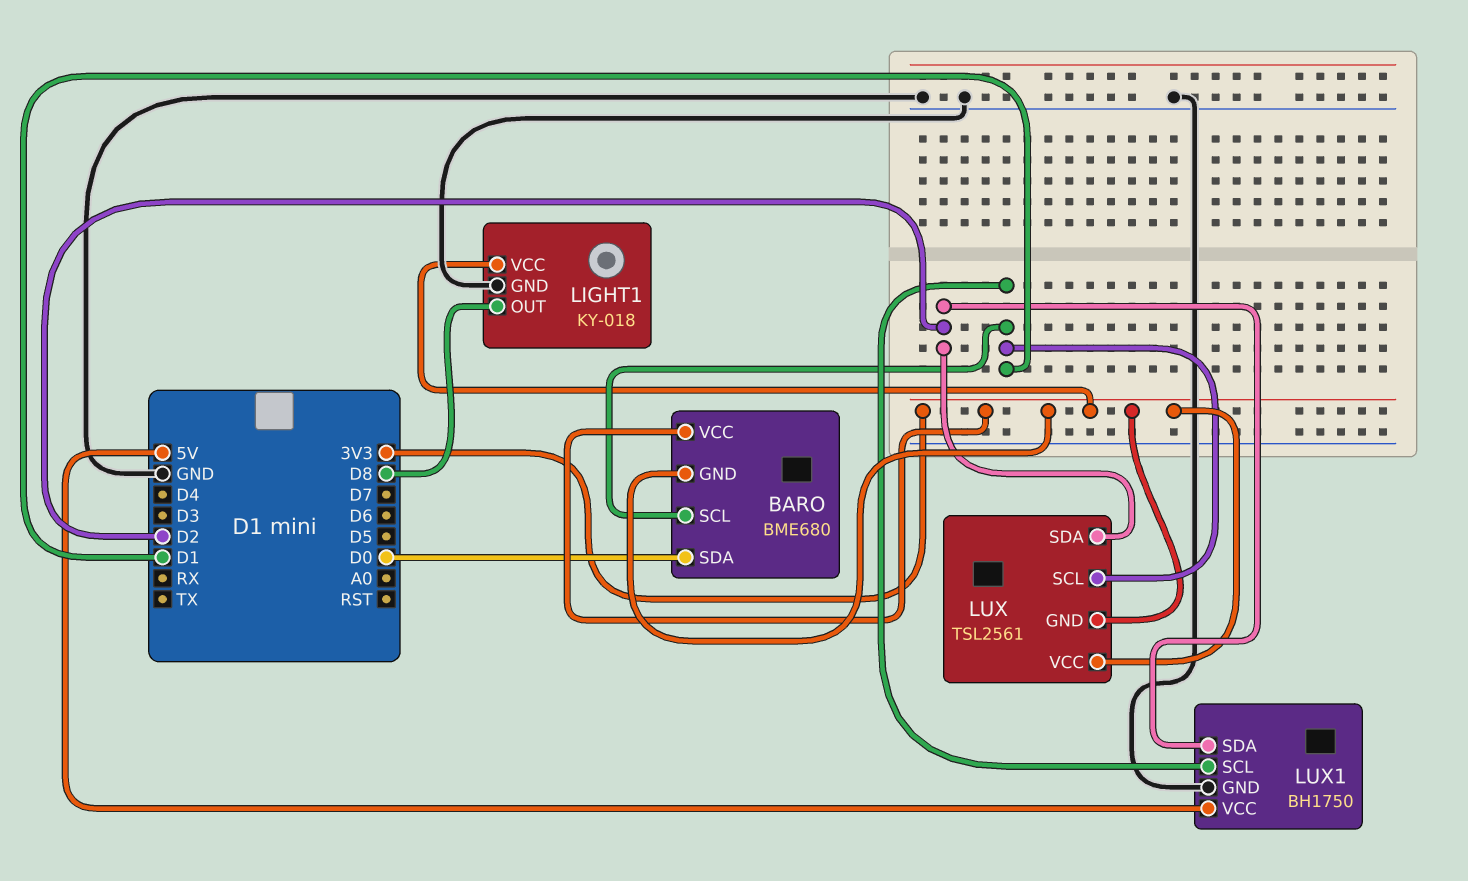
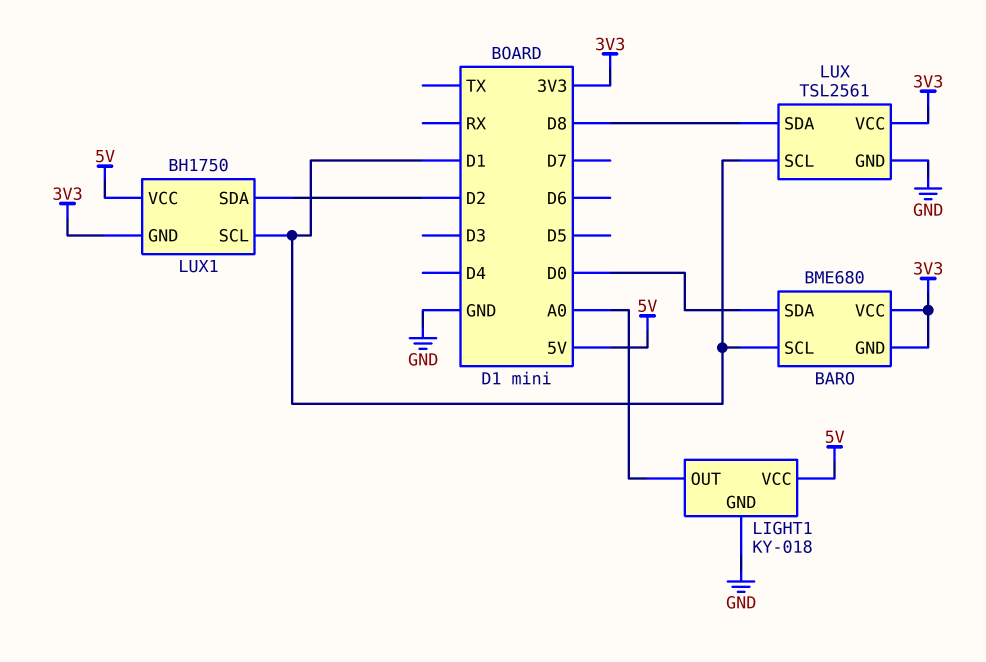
LIGHT1 pin OUT: D8 -> A0
LIGHT1 pin VCC: 3V3 -> 5V
LUX pin GND: 3V3 -> GND
LUX pin SDA: D2 -> D8
LUX1 pin GND: GND -> 3V3

